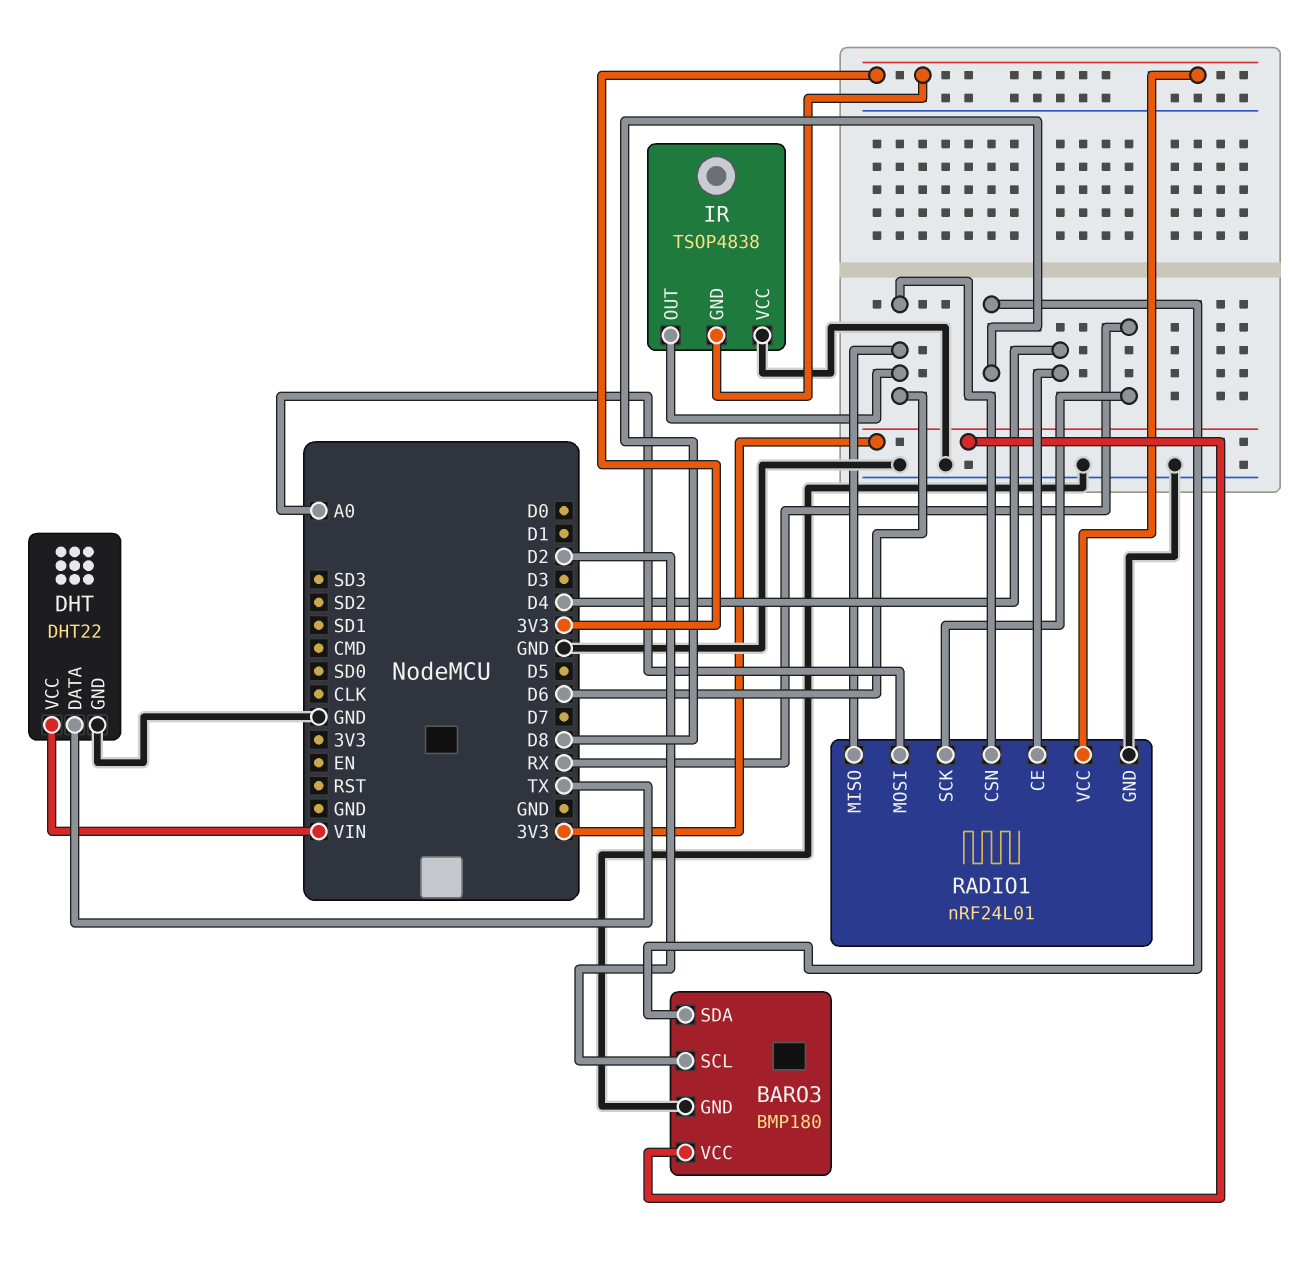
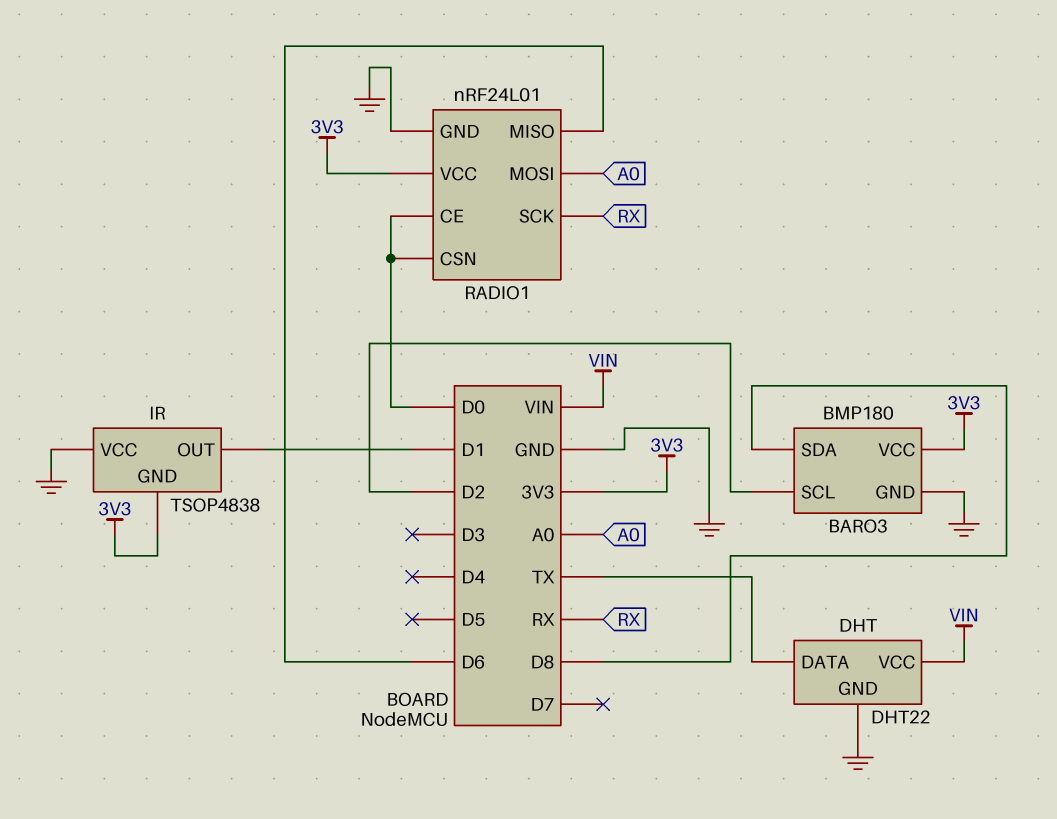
IR pin OUT: D6 -> D1
RADIO1 pin CE: D4 -> D0
RADIO1 pin CSN: D6 -> D0

